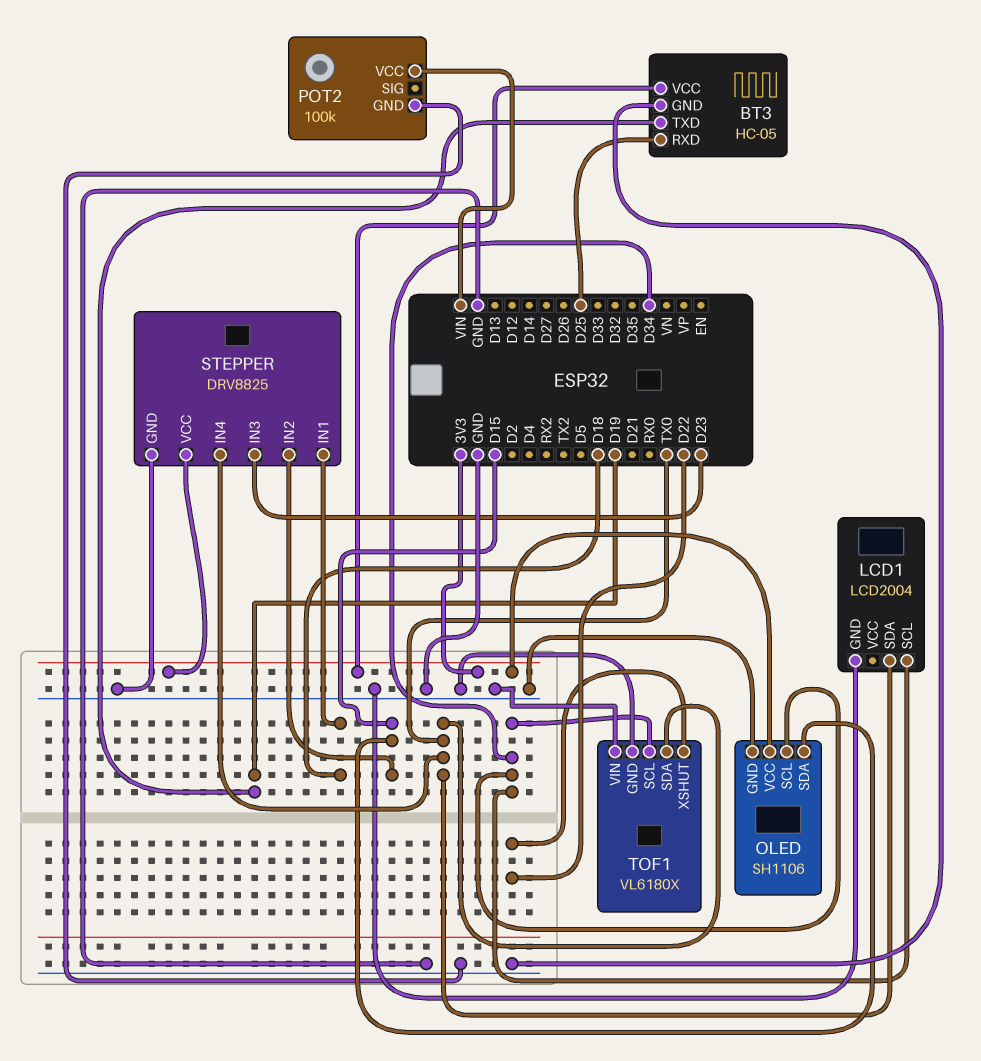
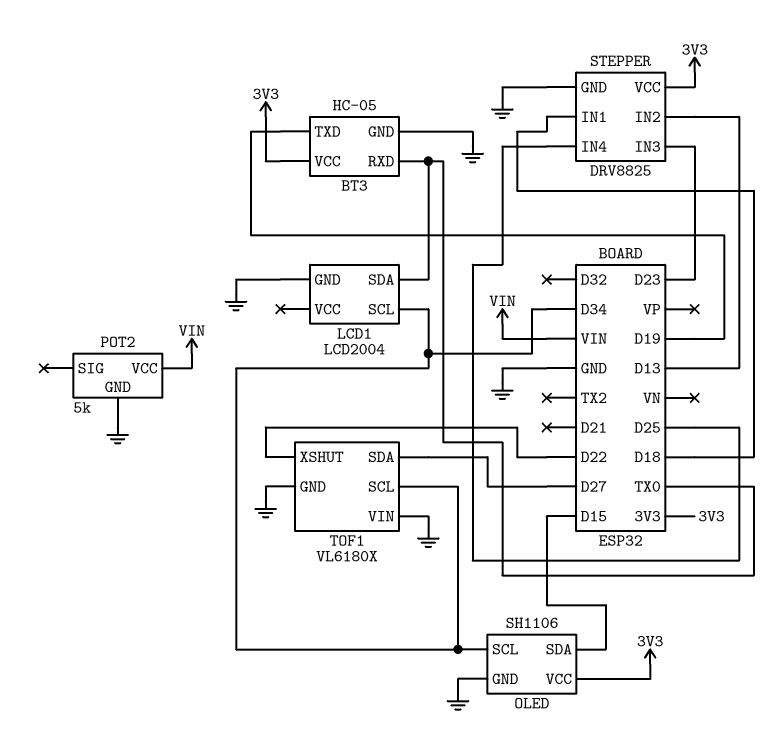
BT3 pin RXD: D25 -> TX0
POT2: 100k -> 5k
STEPPER pin IN2: D15 -> D13
STEPPER pin IN4: TX0 -> D25
TOF1 pin SDA: TX0 -> D27

